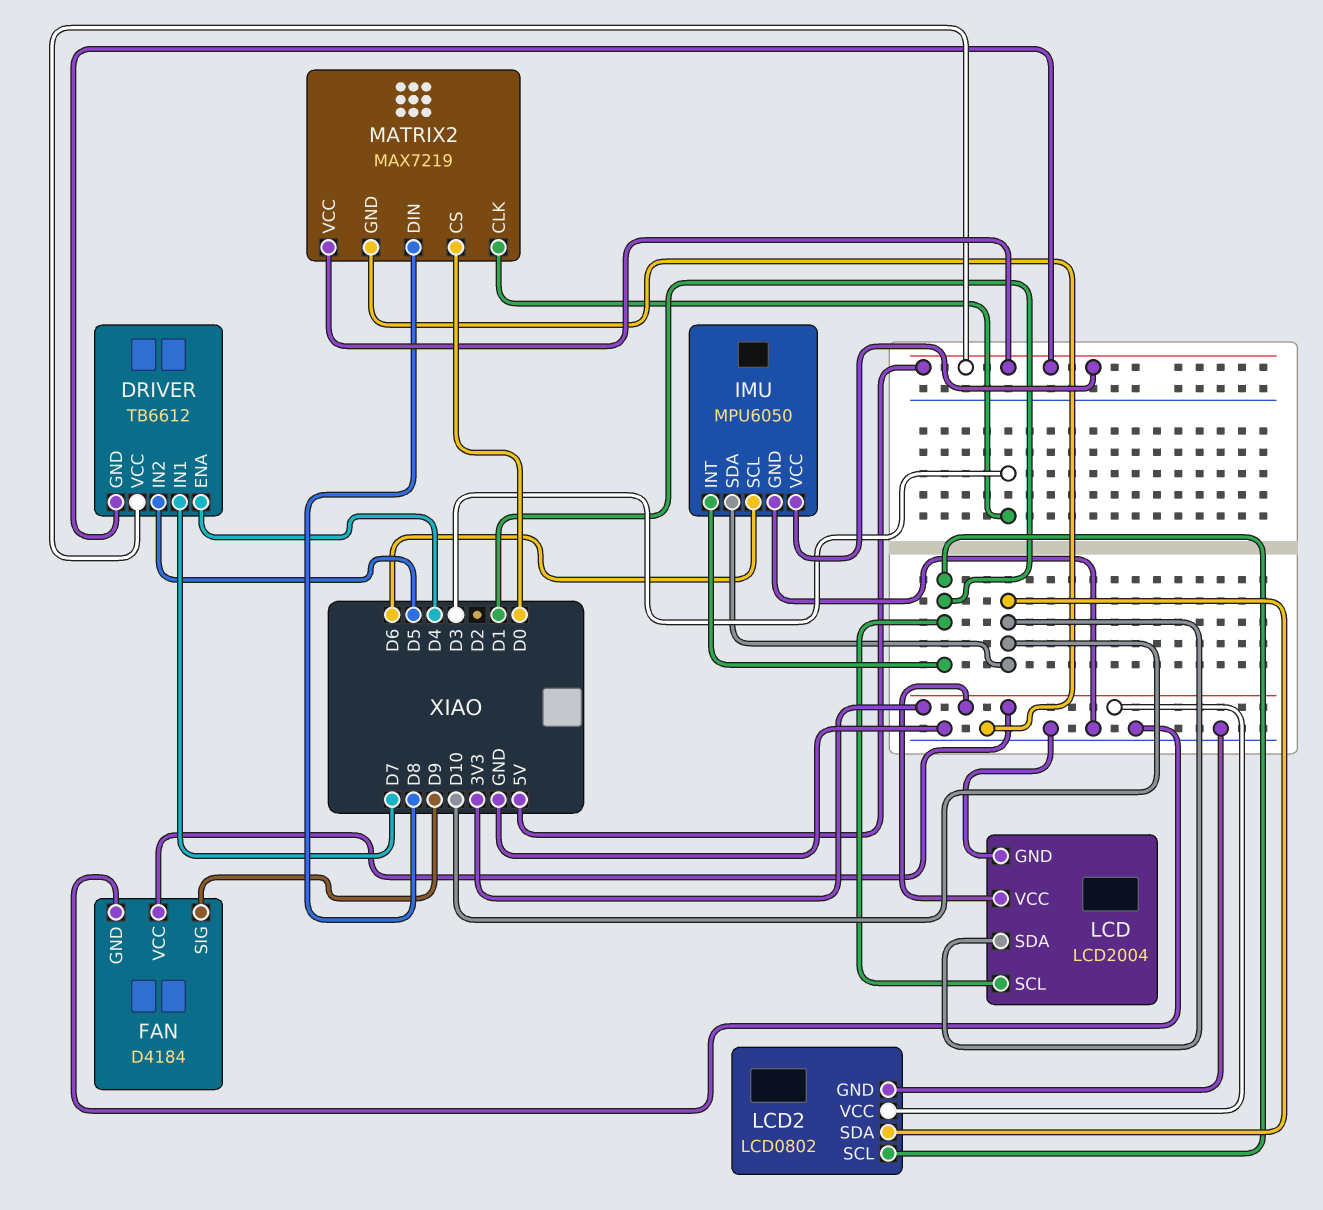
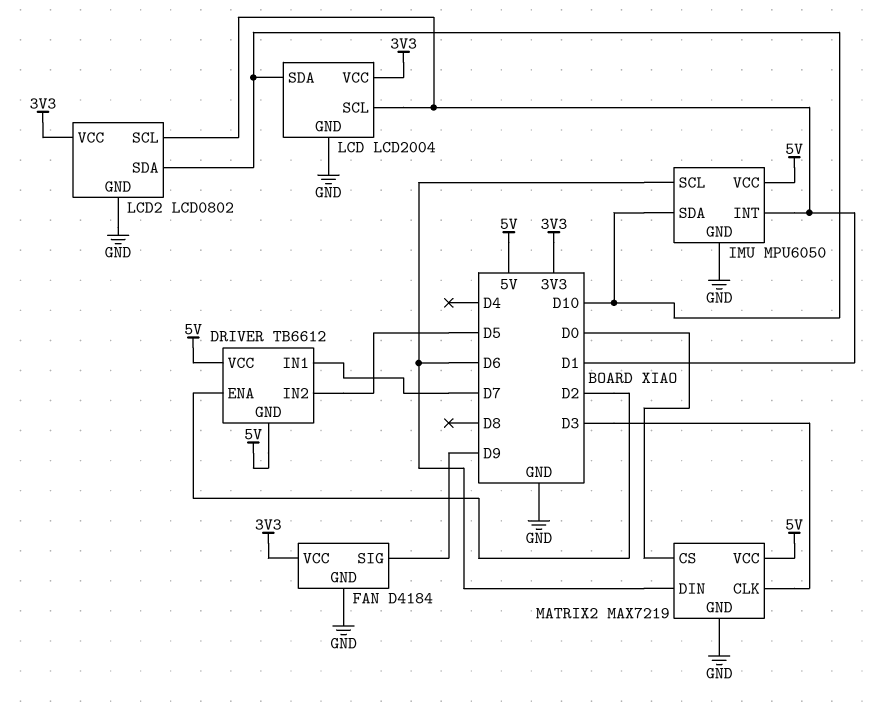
DRIVER pin ENA: D4 -> D2
MATRIX2 pin DIN: D8 -> D6

